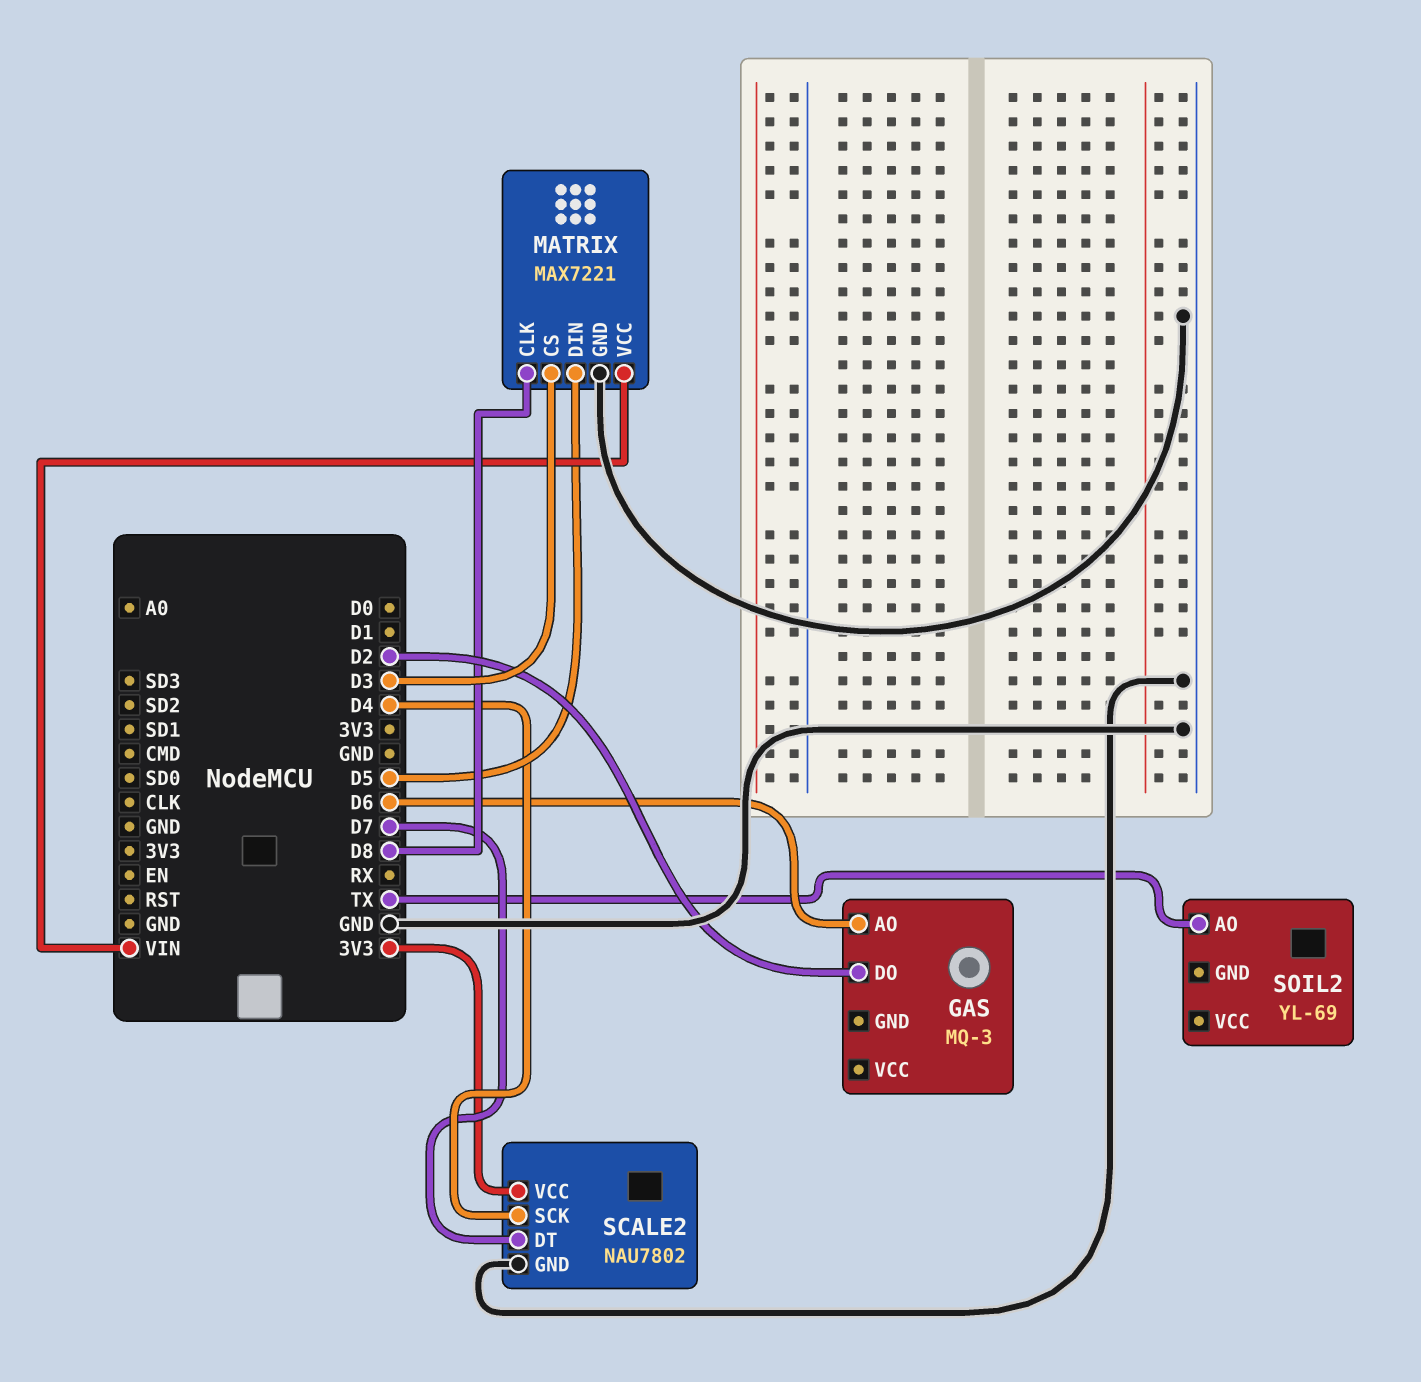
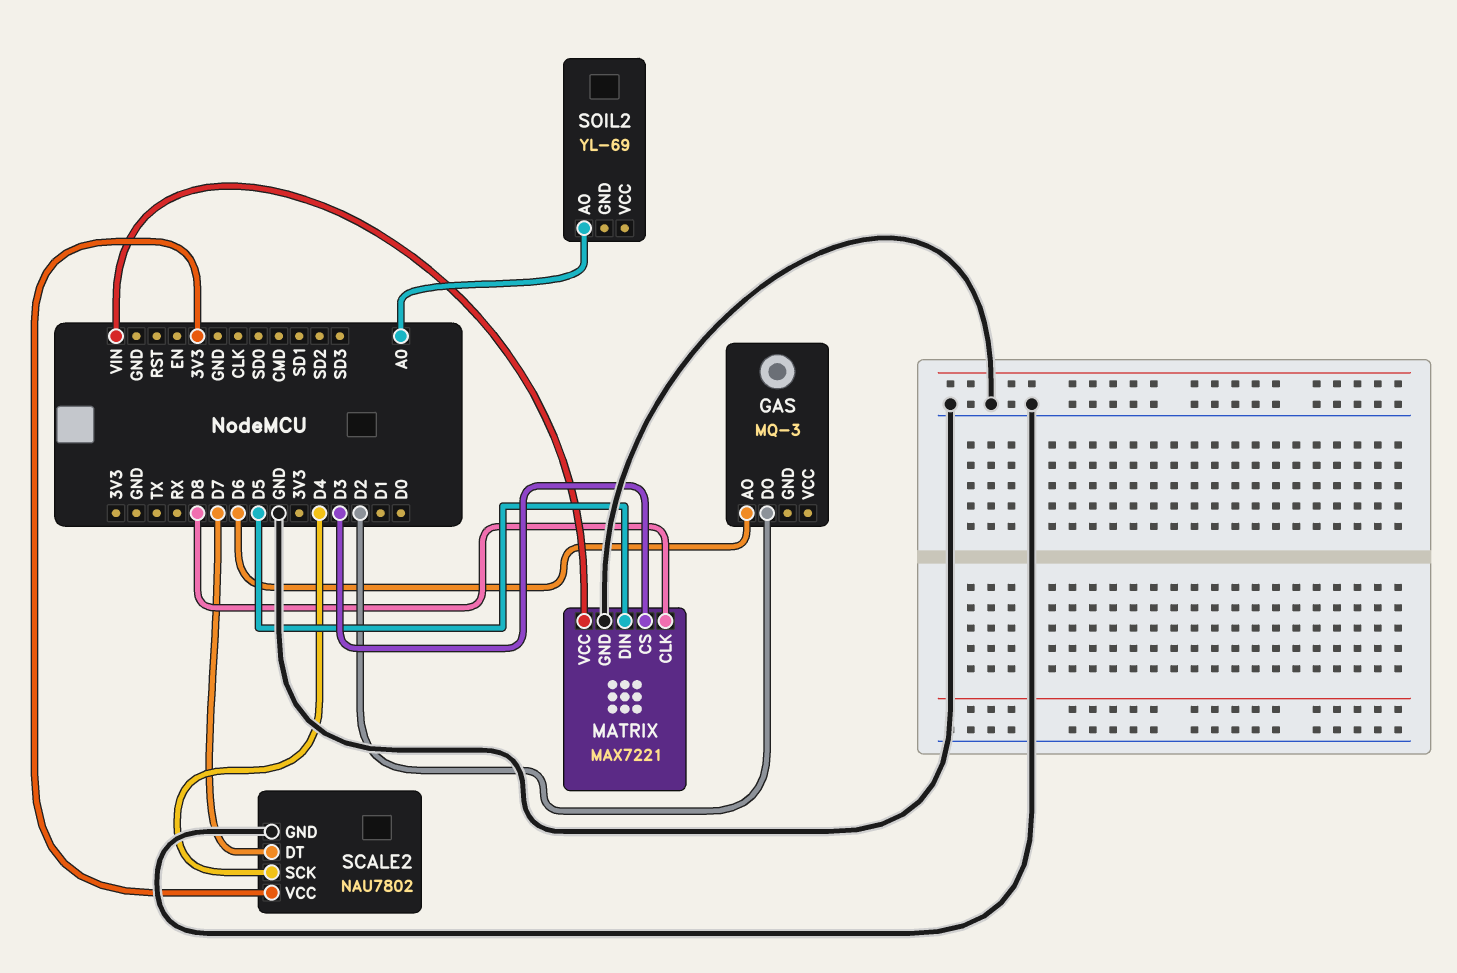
SOIL2 pin AO: TX -> A0

